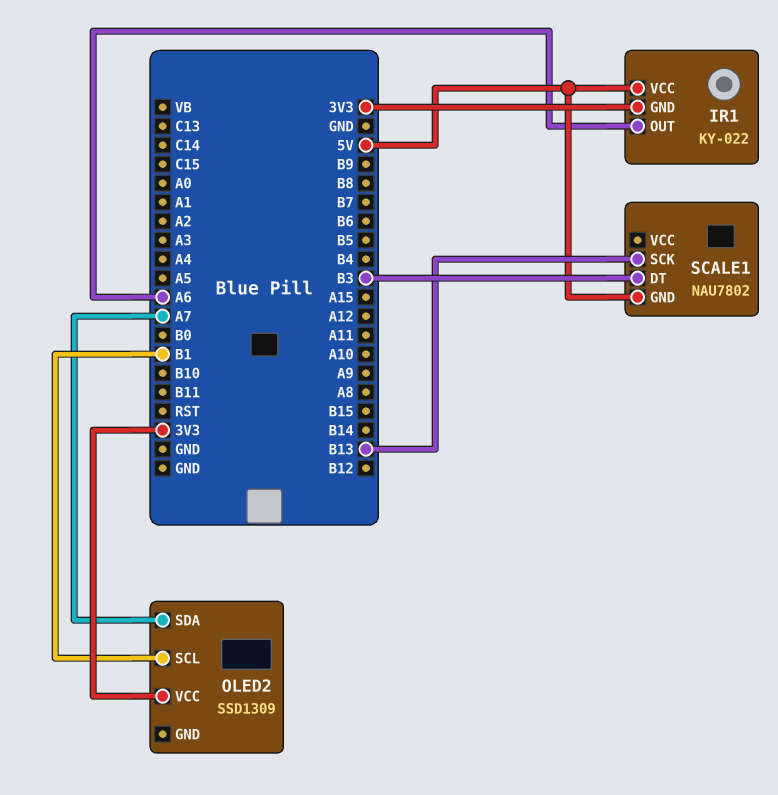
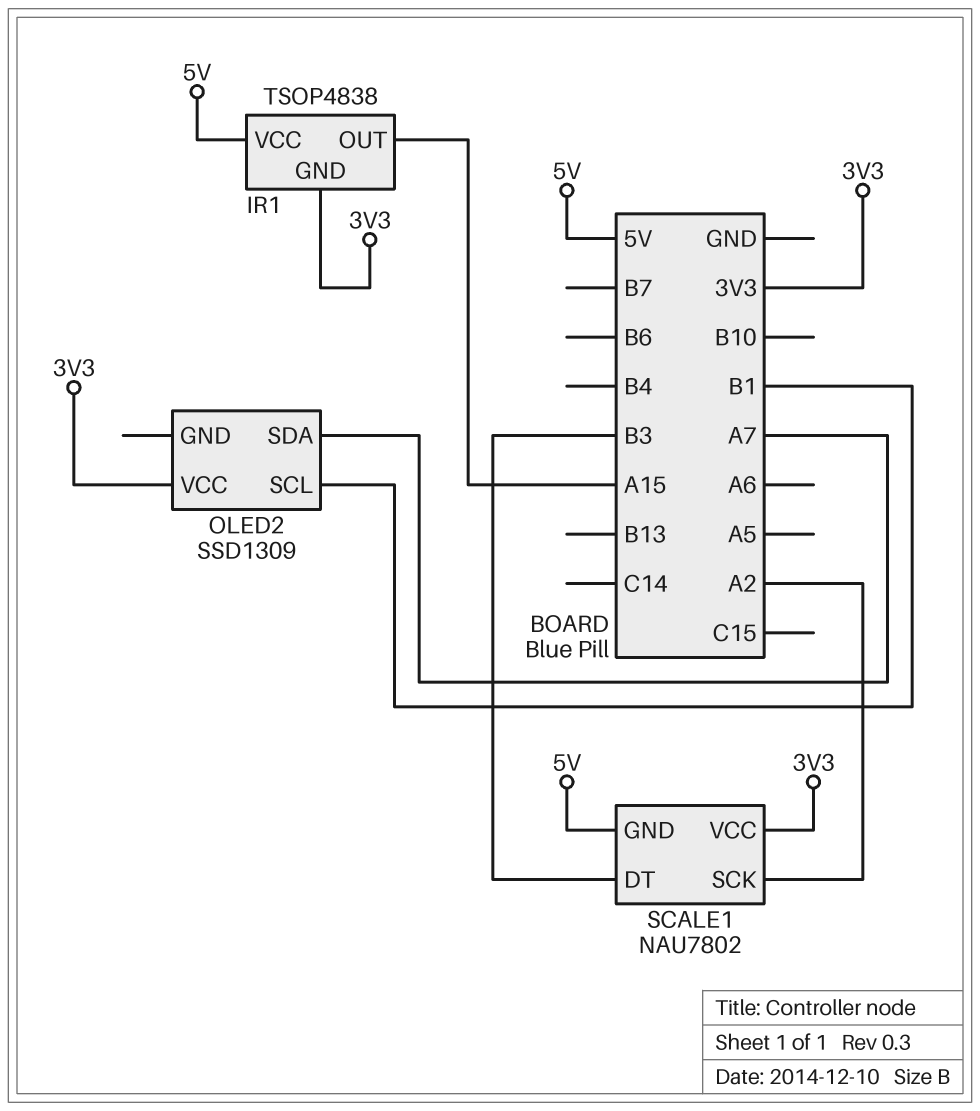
IR1: KY-022 -> TSOP4838
IR1 pin OUT: A6 -> A15
SCALE1 pin SCK: B13 -> A2
SCALE1 pin VCC: none -> 3V3

